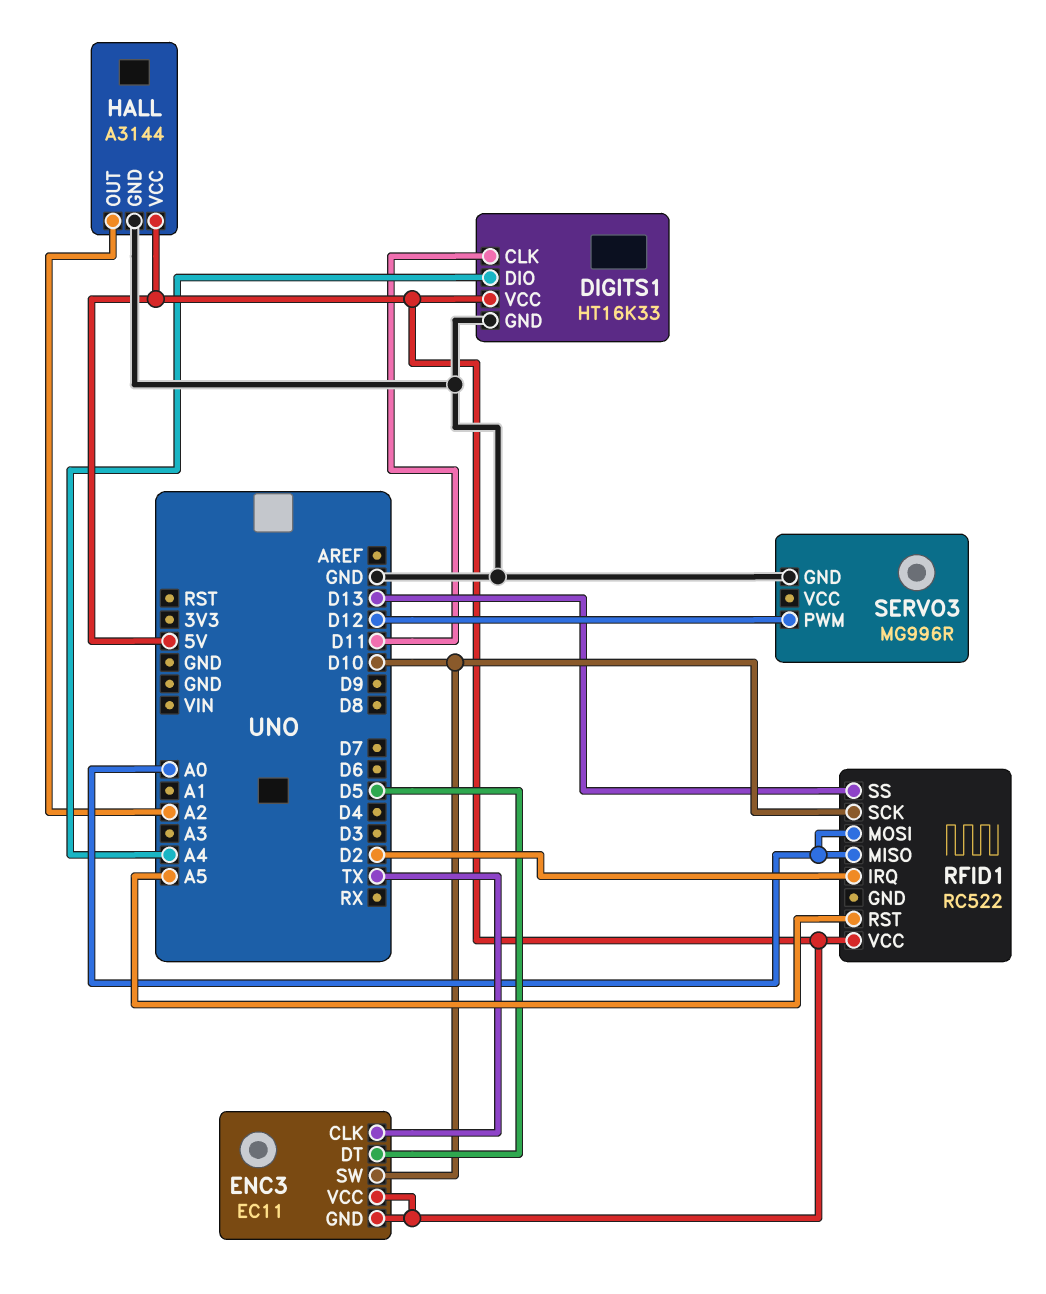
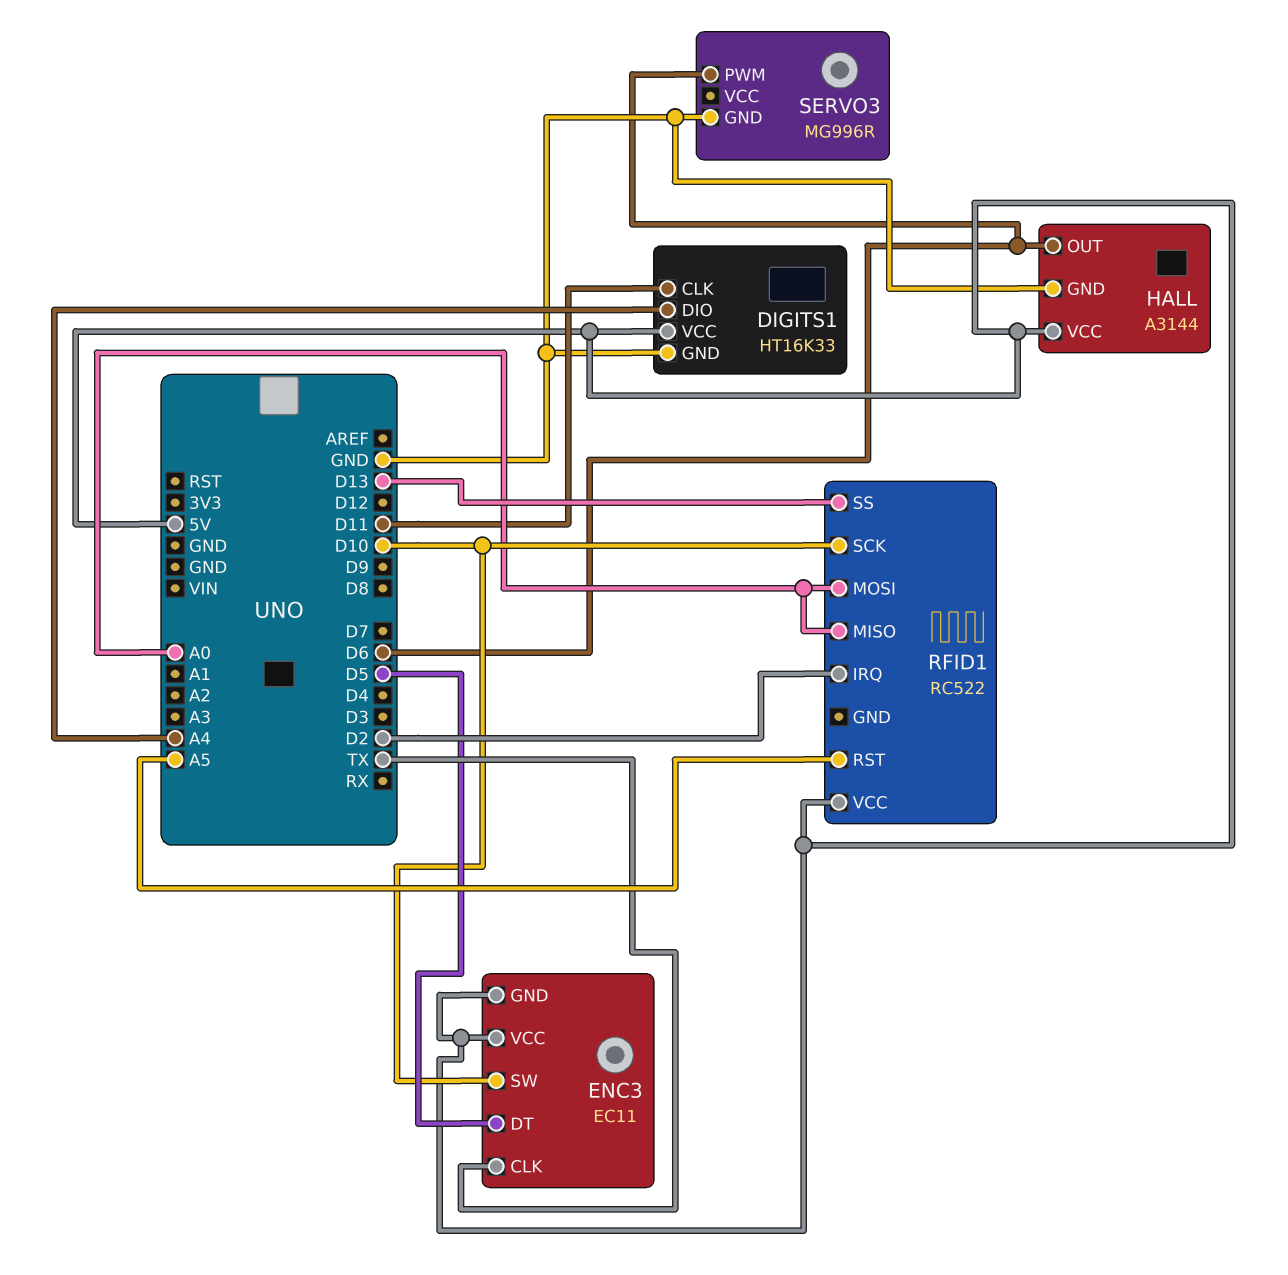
HALL pin OUT: A2 -> D6
SERVO3 pin PWM: D12 -> D6

